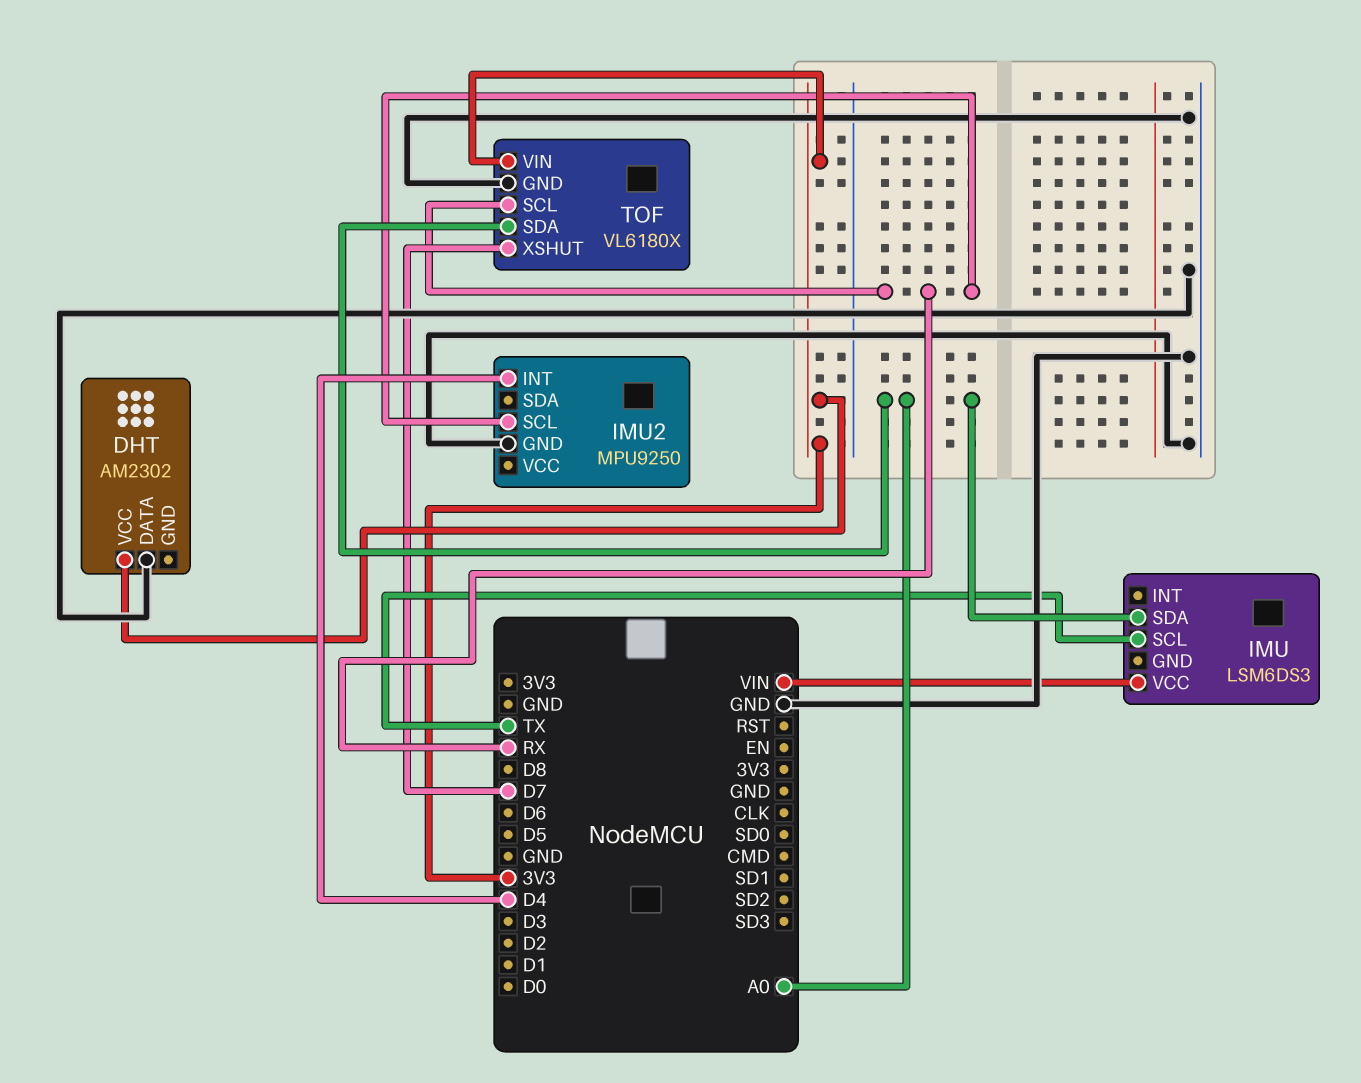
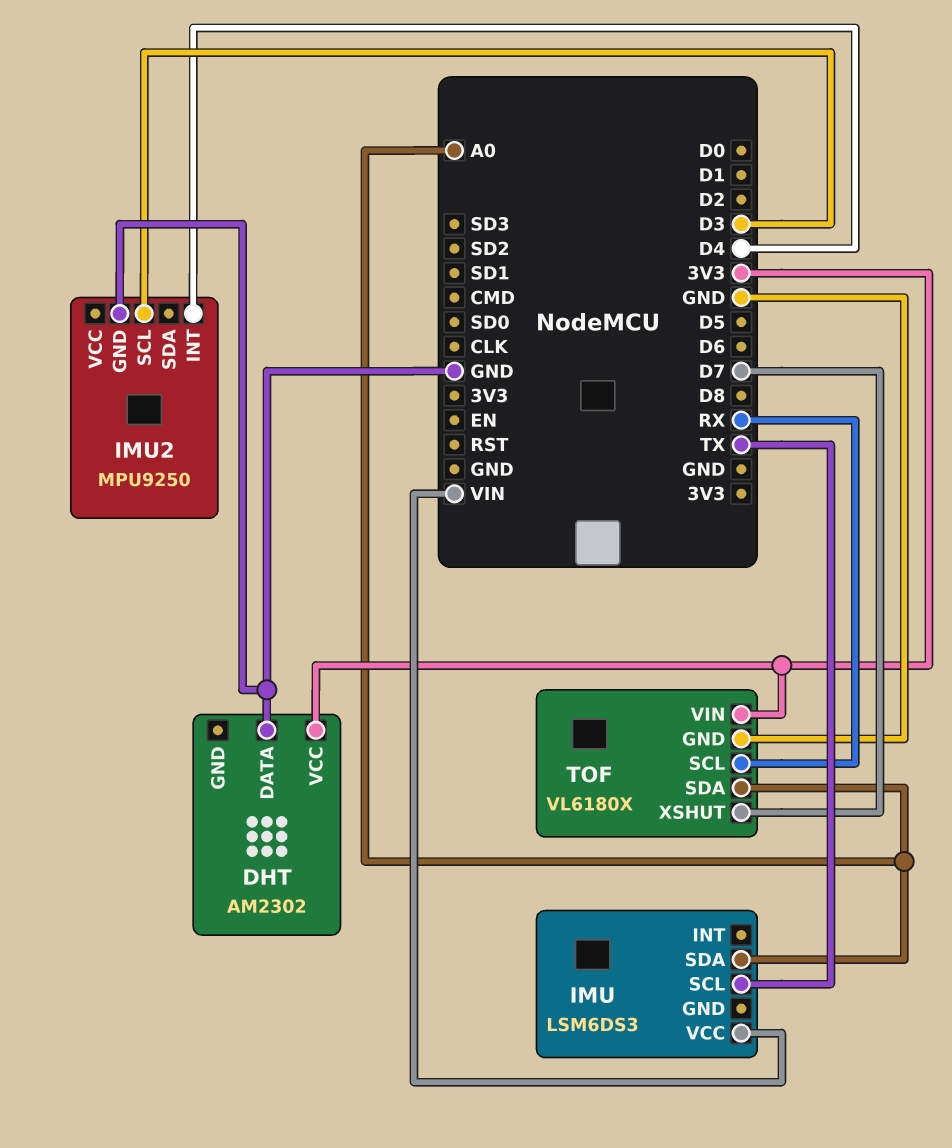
IMU2 pin SCL: RX -> D3

